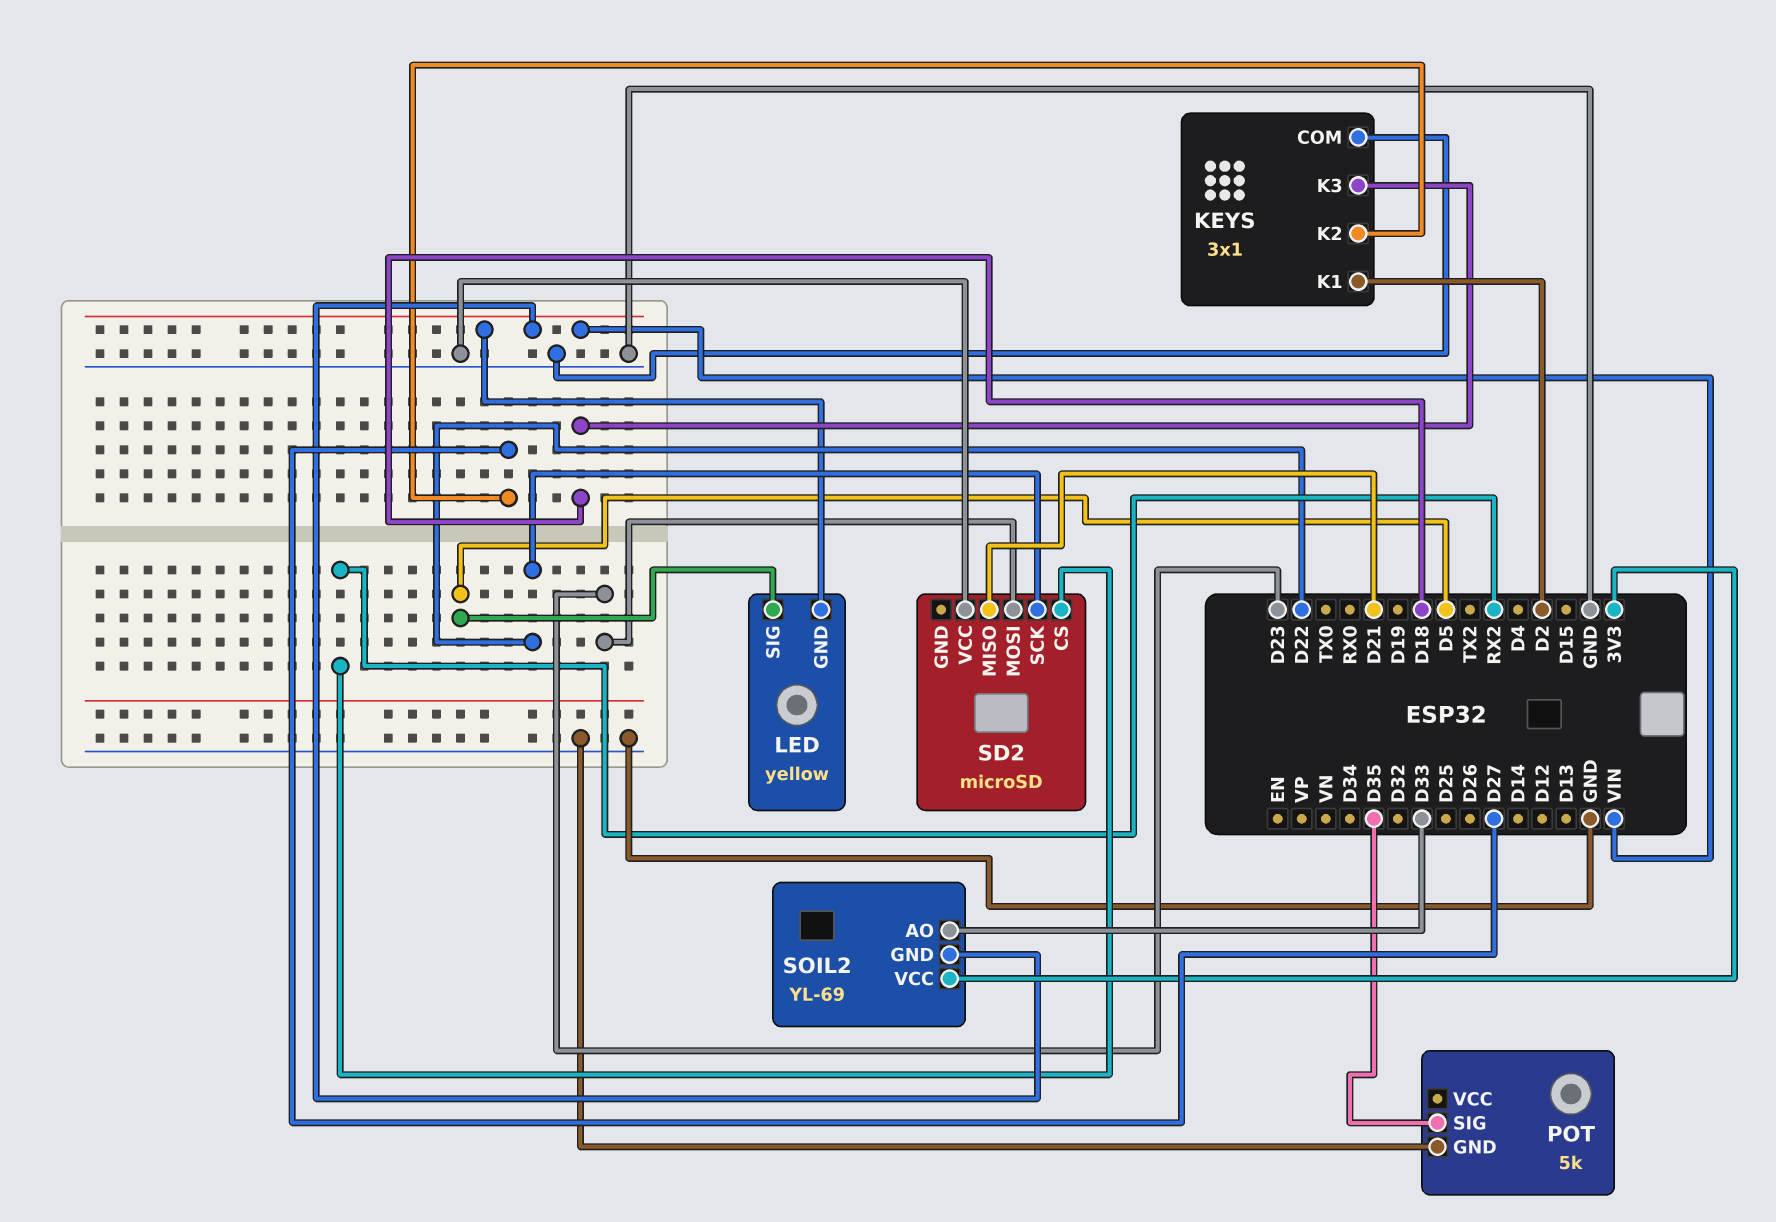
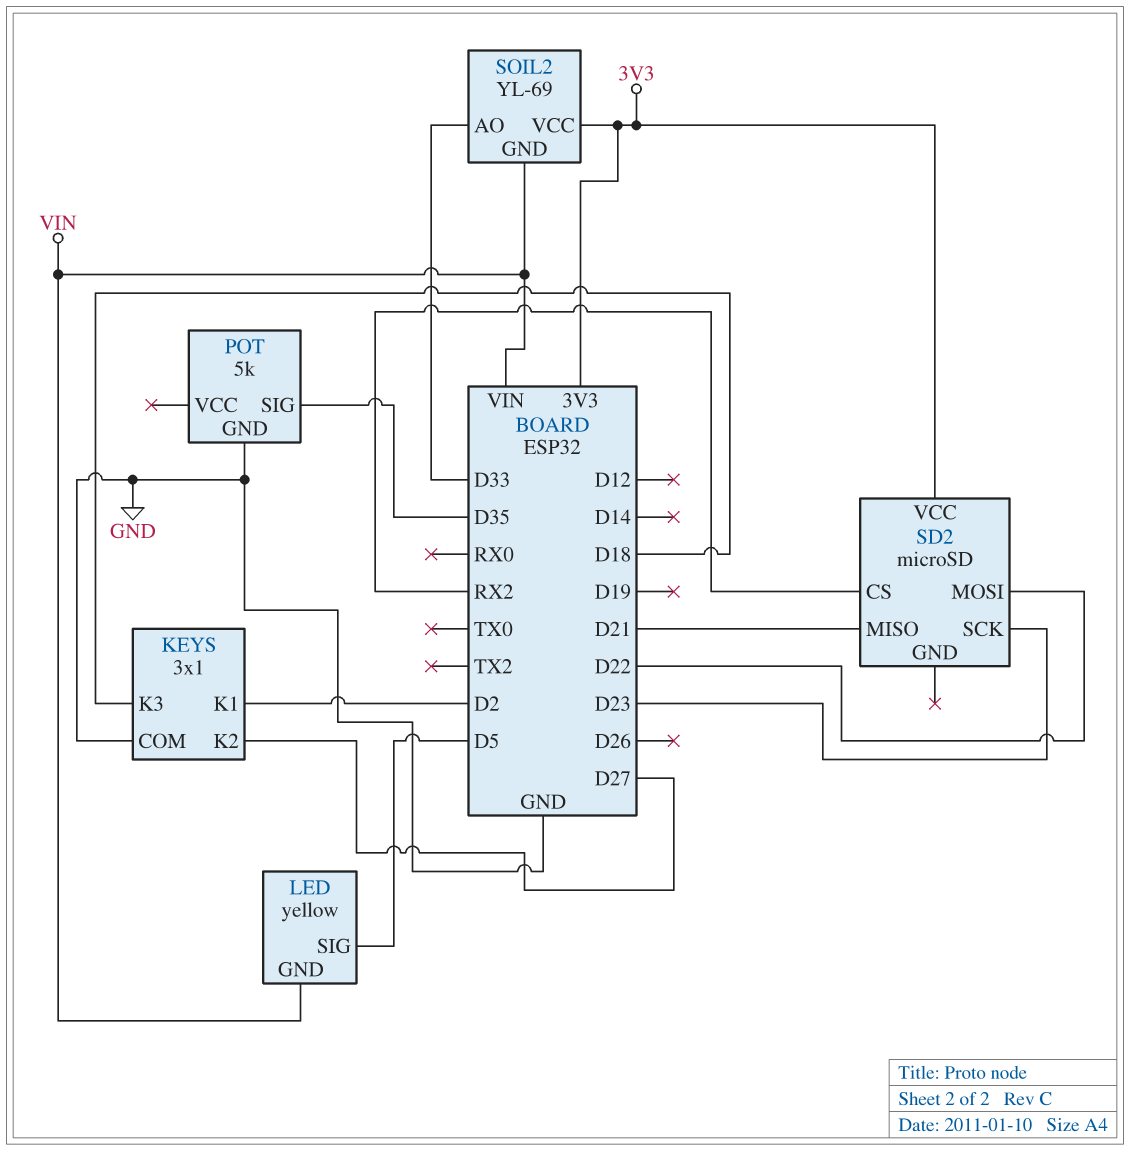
SD2 pin MOSI: D23 -> D22
SD2 pin SCK: D22 -> D23
SD2 pin VCC: GND -> 3V3

